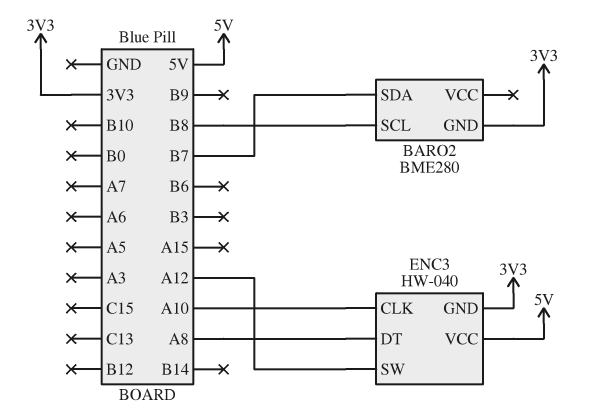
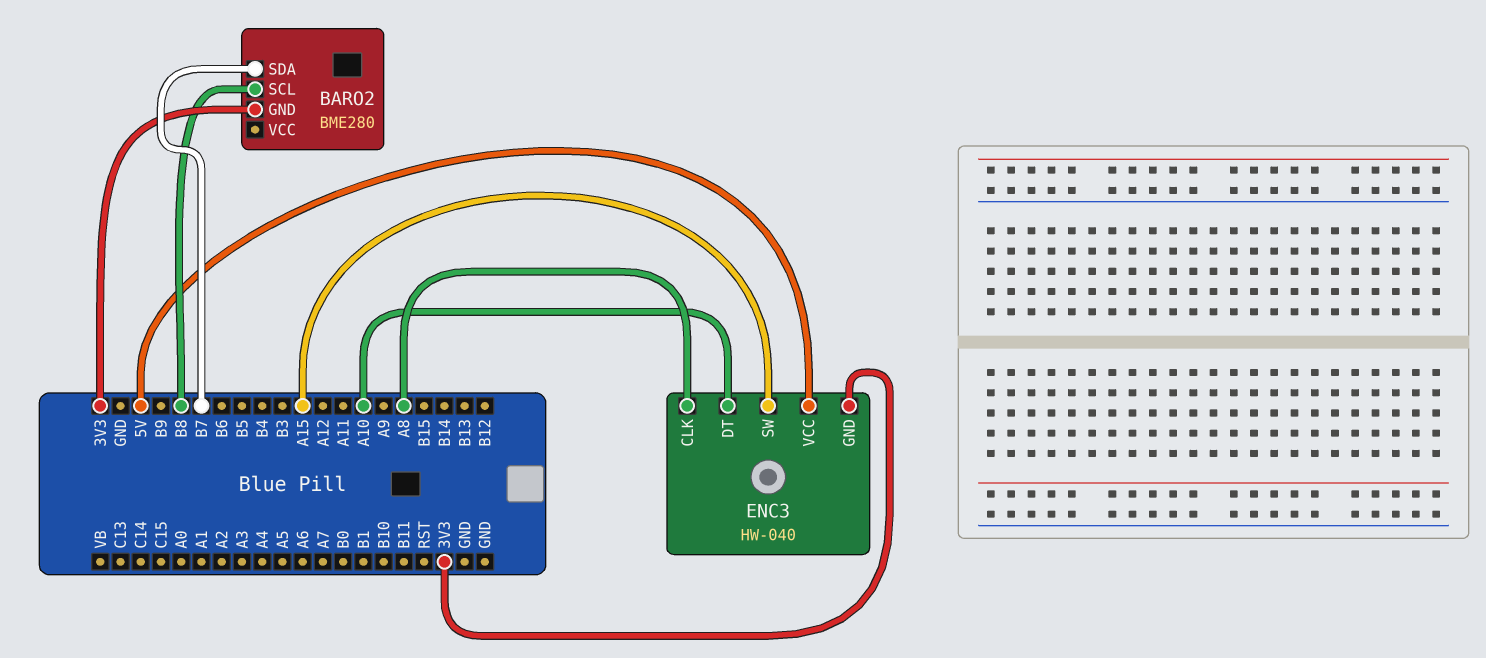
ENC3 pin CLK: A10 -> A8
ENC3 pin DT: A8 -> A10
ENC3 pin SW: A12 -> A15

